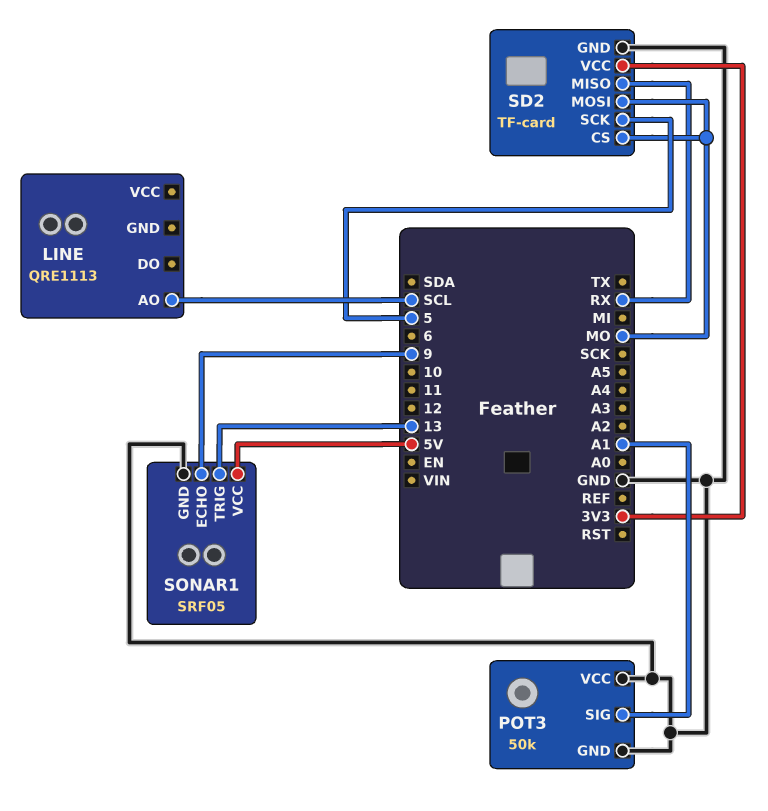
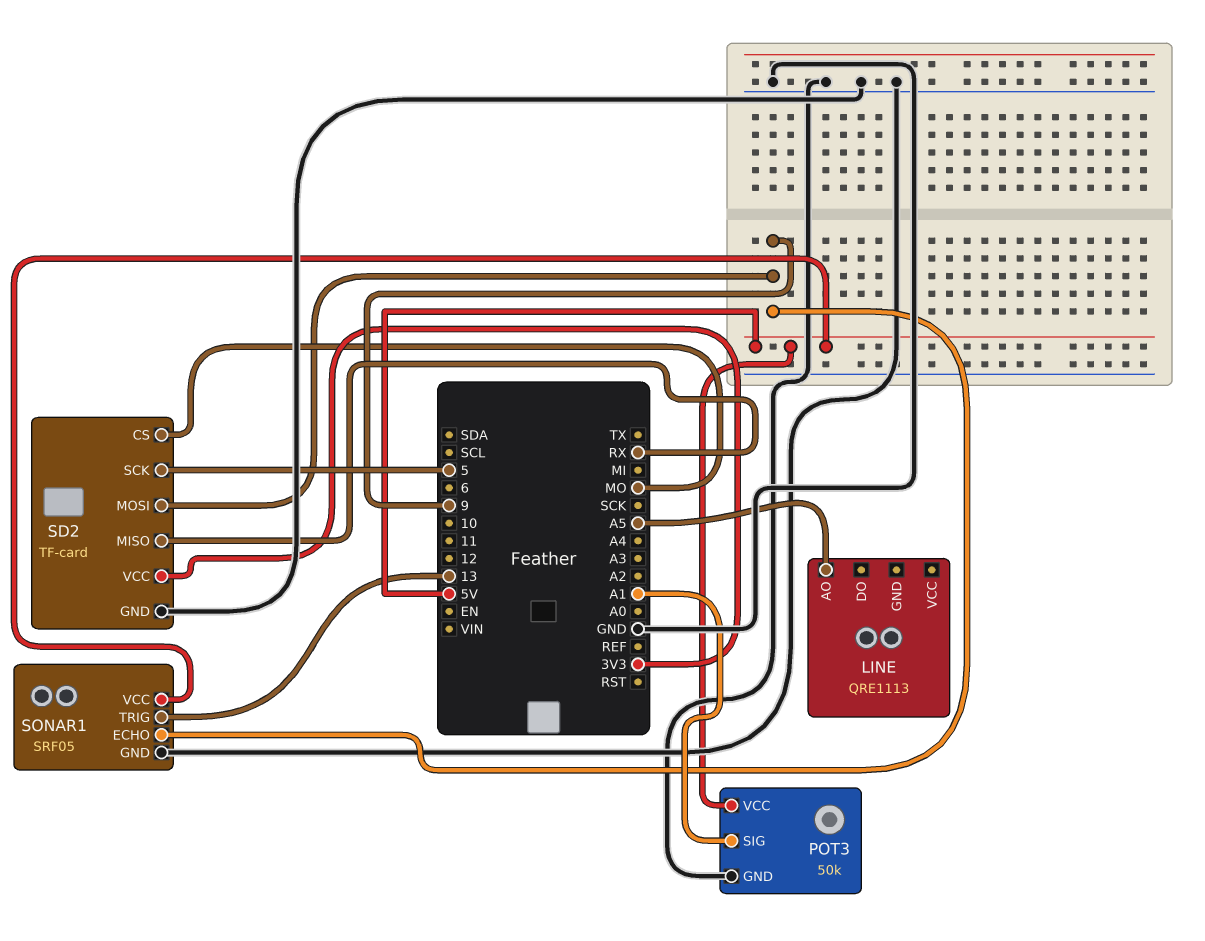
LINE pin AO: SCL -> A5
POT3 pin VCC: GND -> 5V
SD2 pin MOSI: MO -> 9

